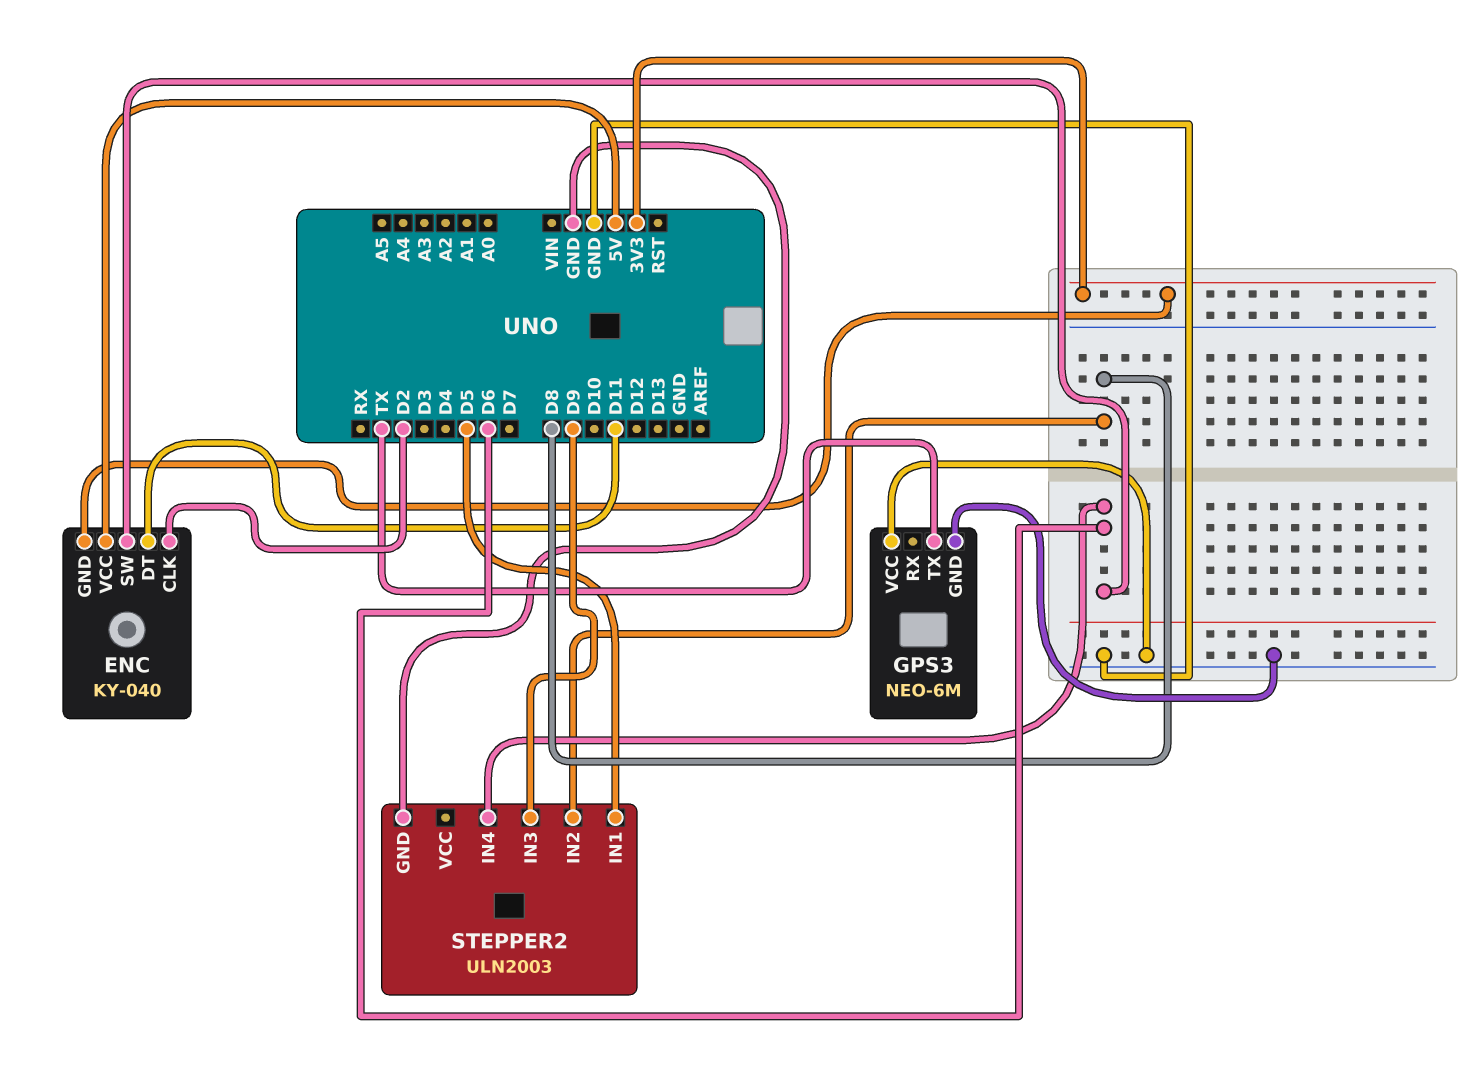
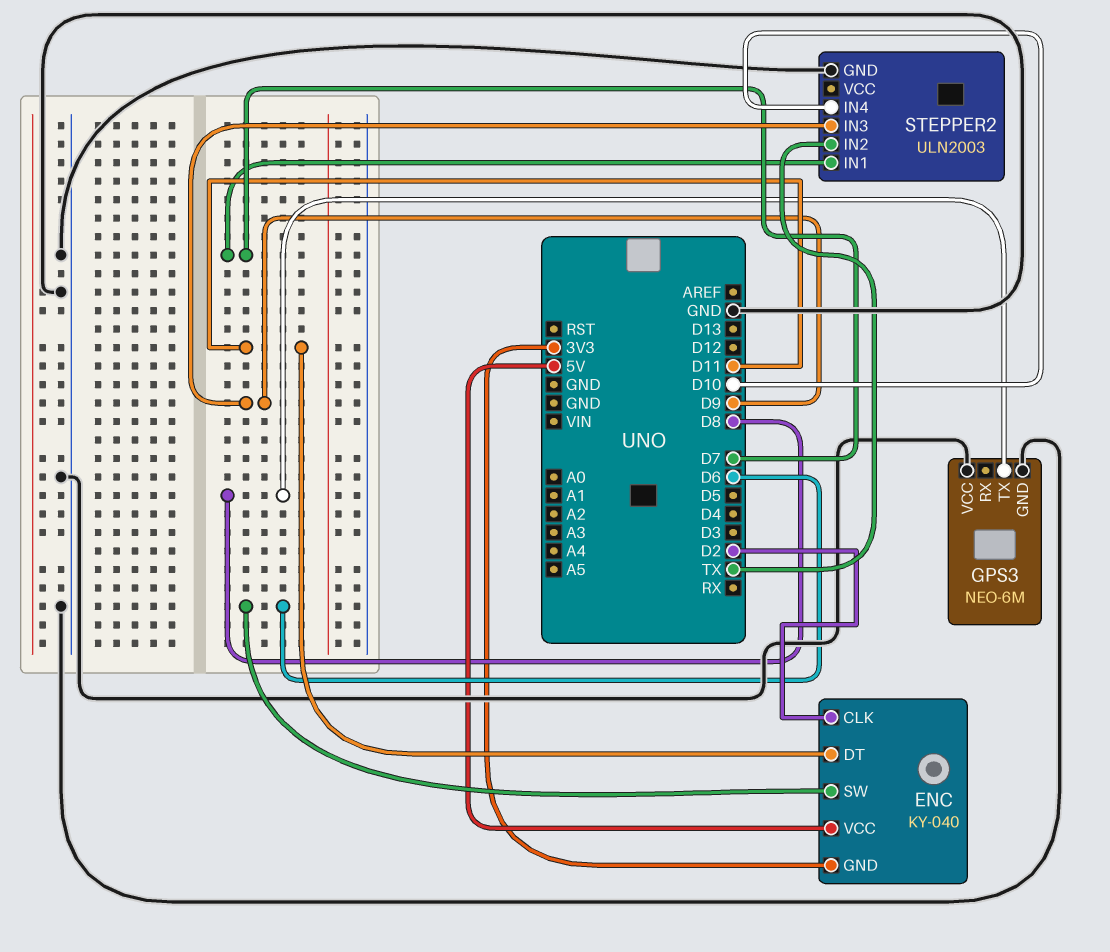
GPS3 pin TX: TX -> D8
STEPPER2 pin IN1: D5 -> D7
STEPPER2 pin IN2: D8 -> TX
STEPPER2 pin IN4: D6 -> D10

